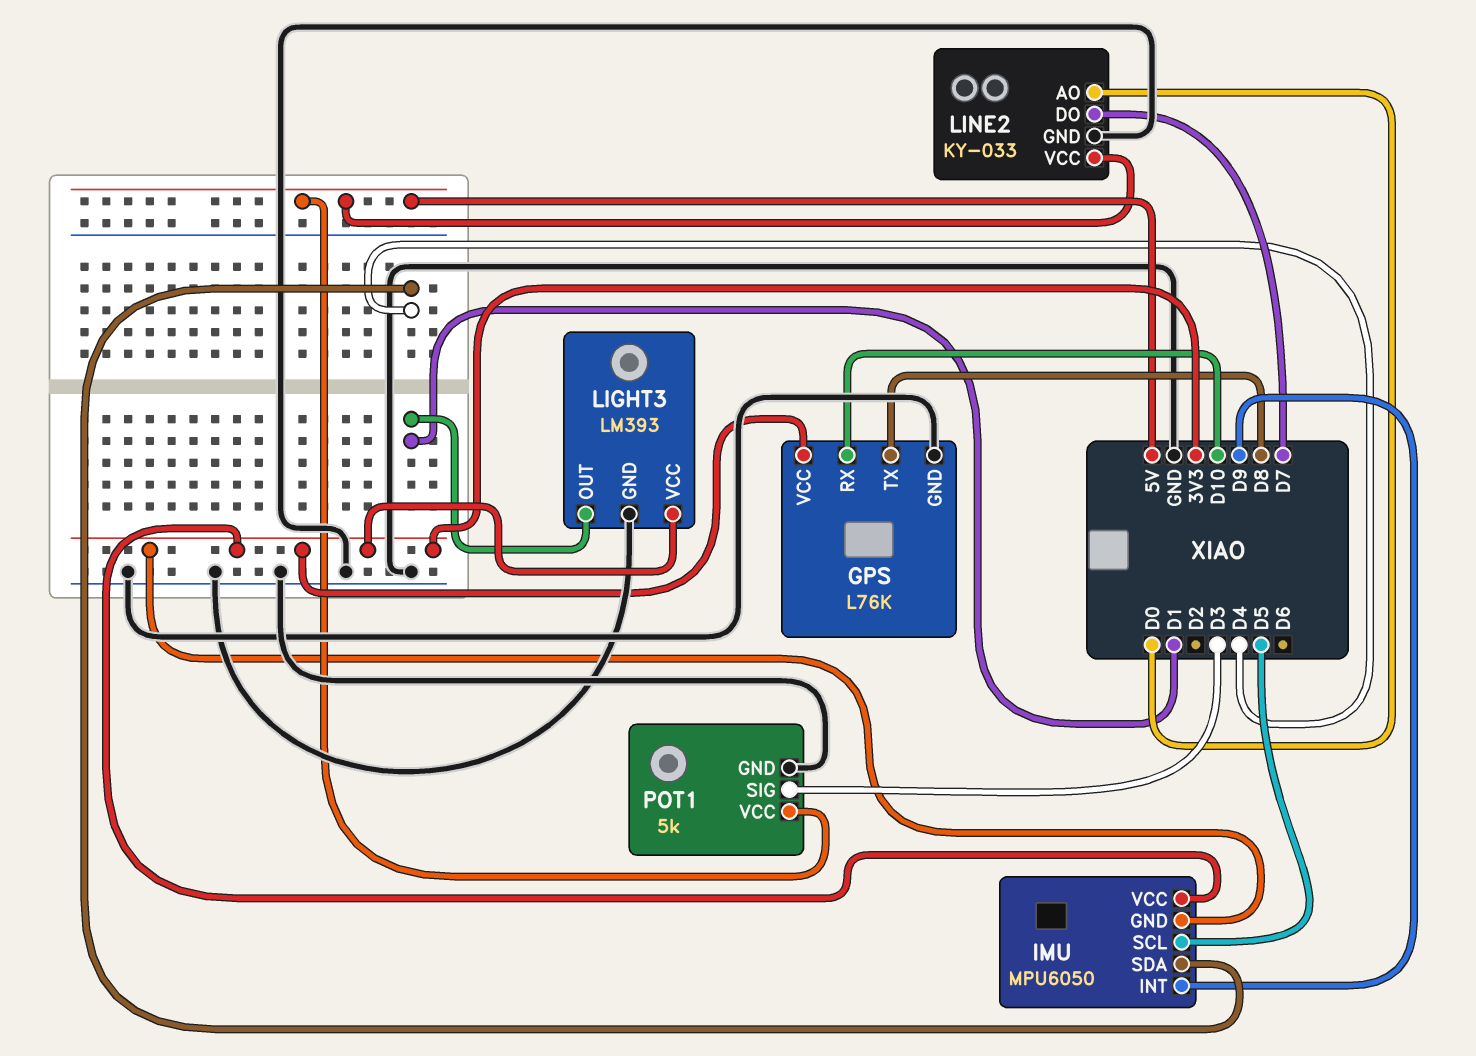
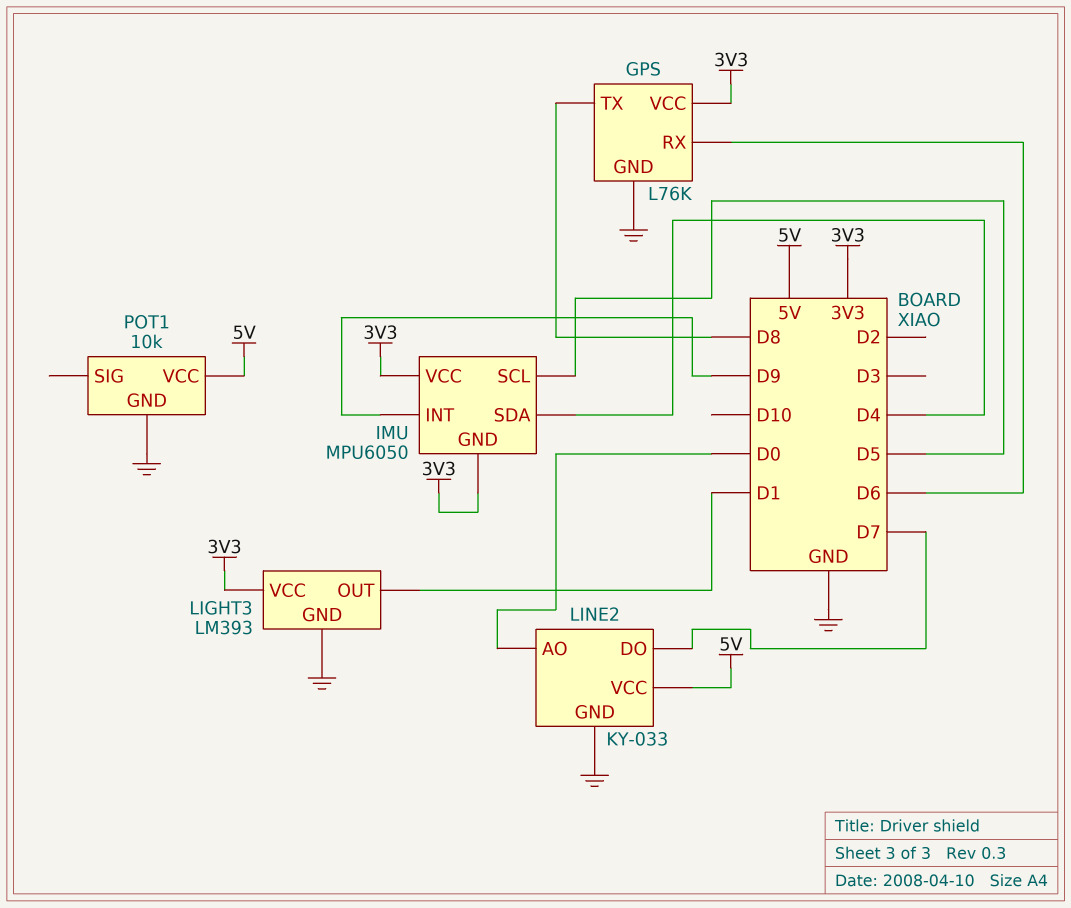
GPS pin RX: D10 -> D6
POT1: 5k -> 10k
POT1 pin SIG: D3 -> none

